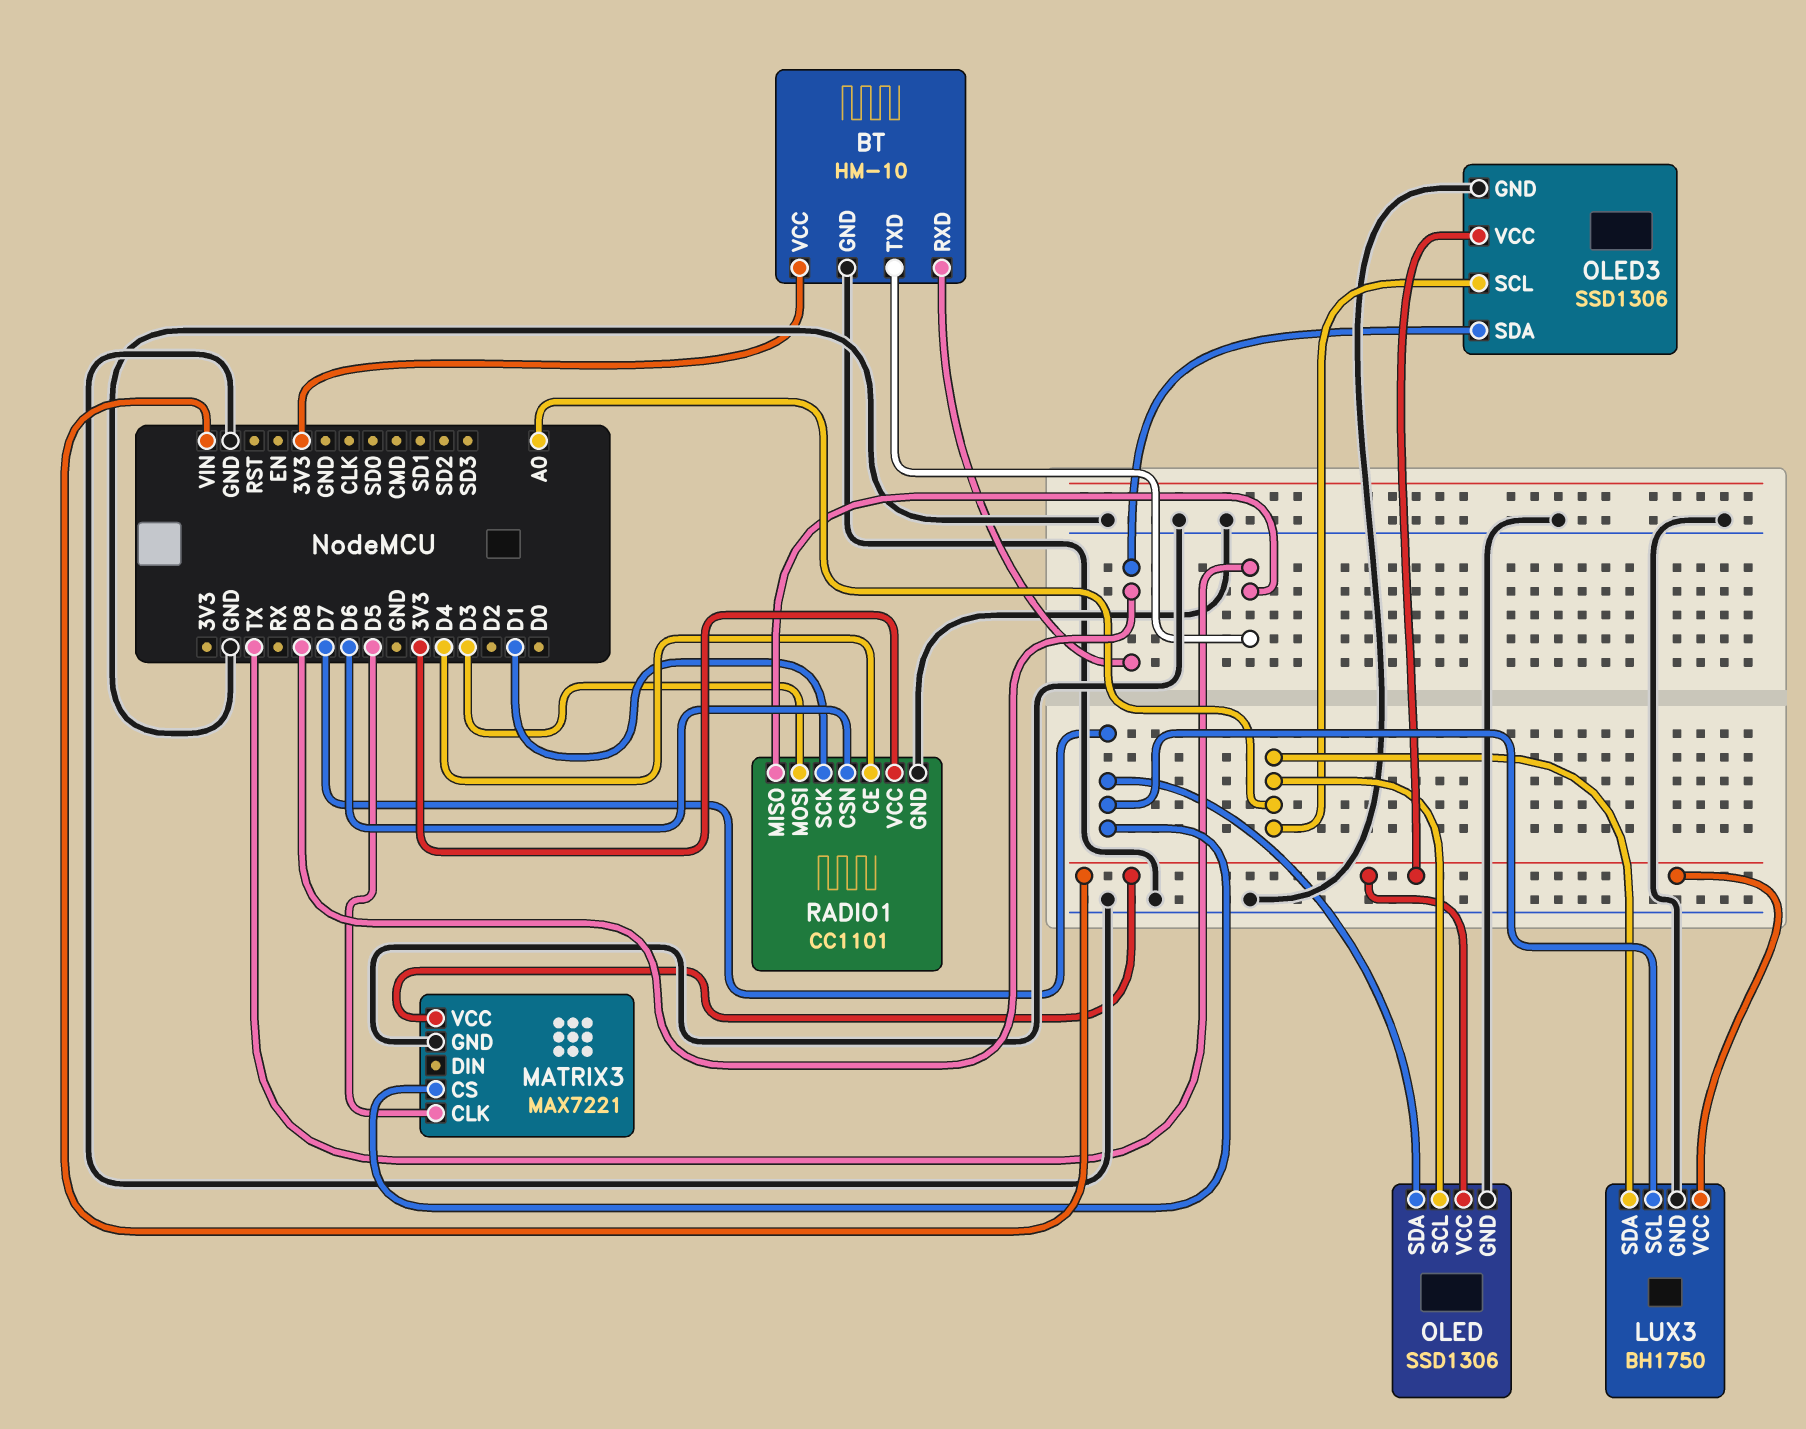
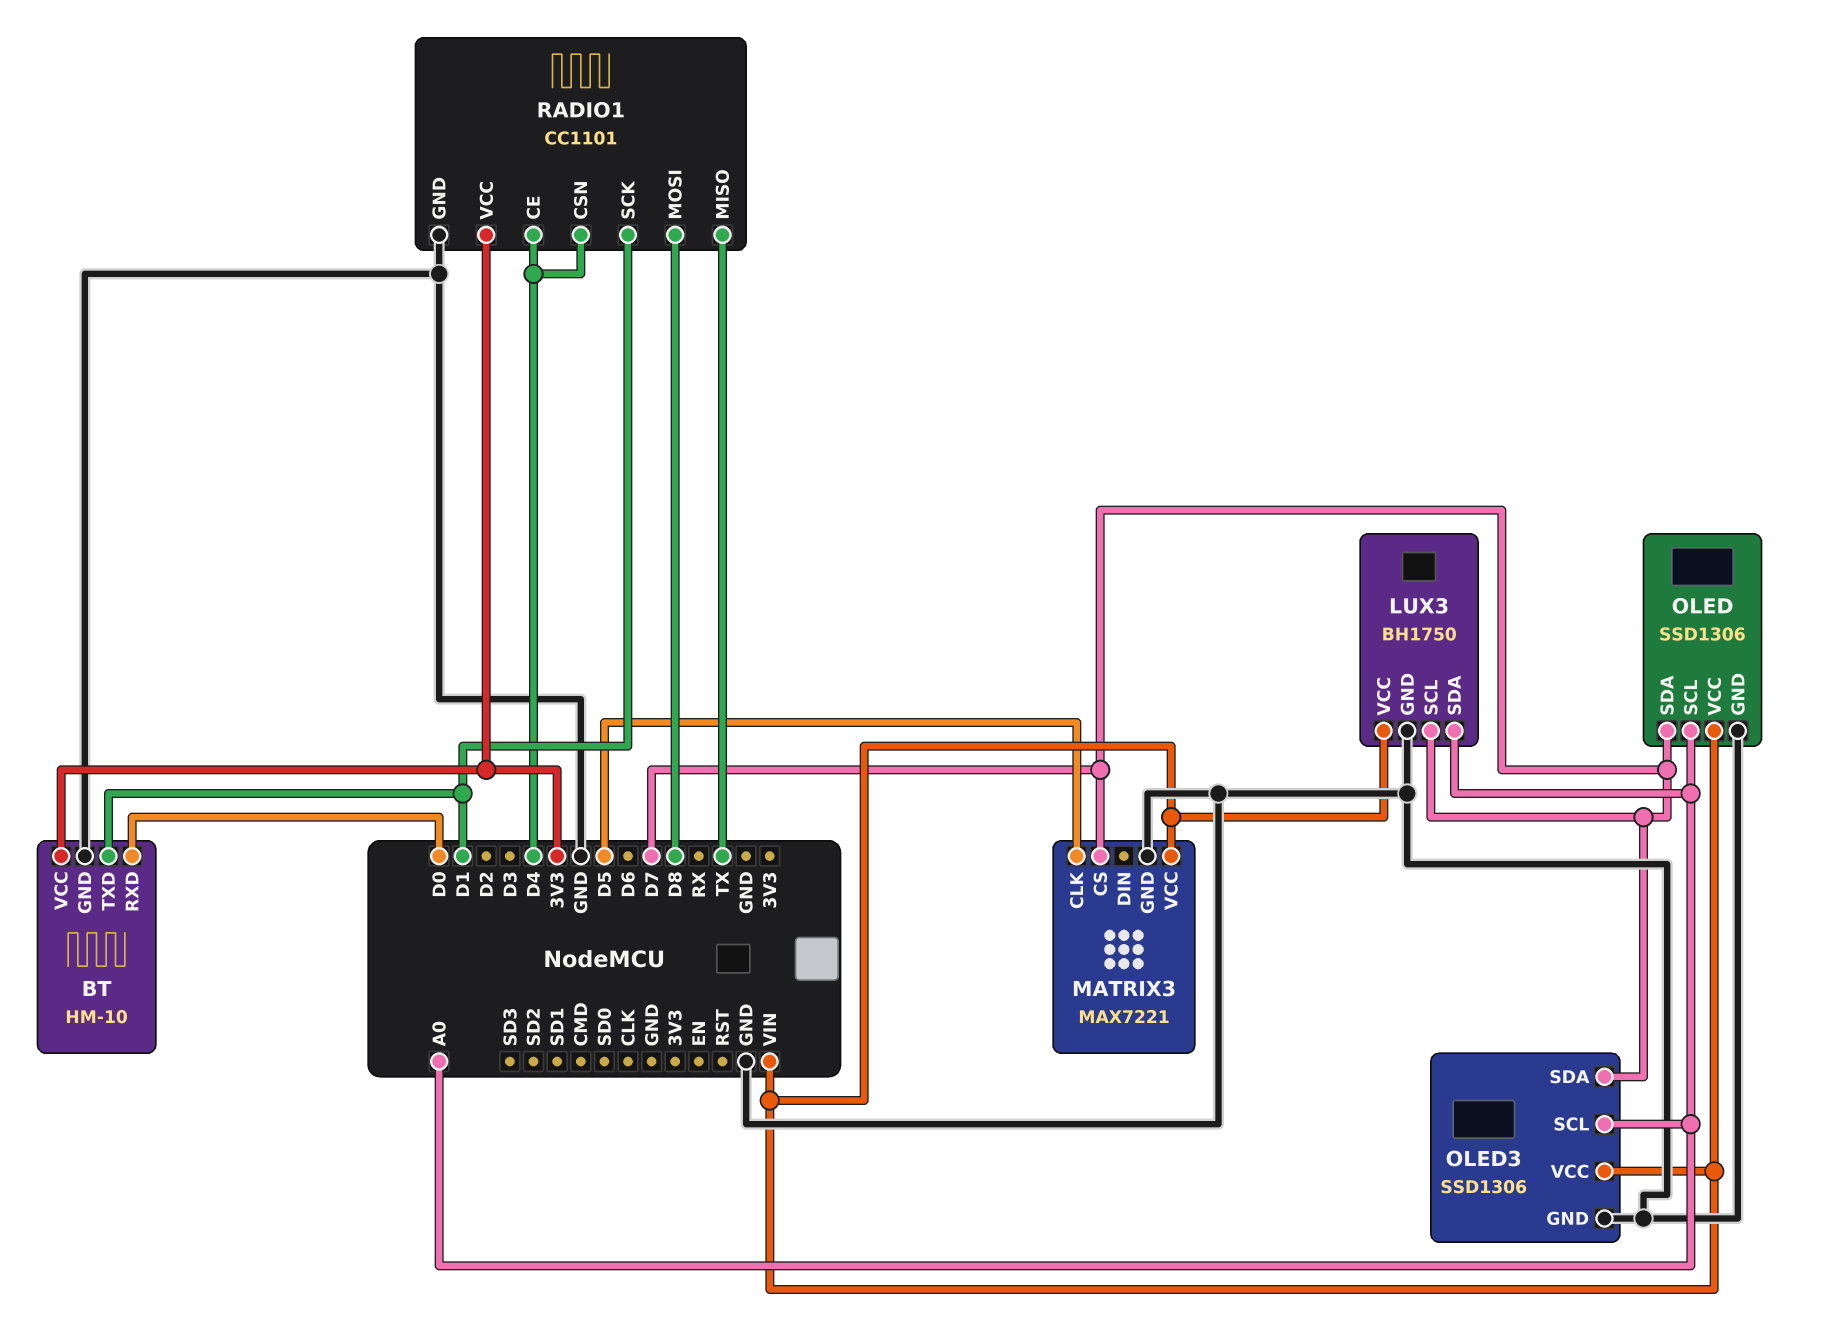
BT pin RXD: D8 -> D0
BT pin TXD: TX -> D1
OLED3 pin SDA: D8 -> D7
RADIO1 pin CSN: D6 -> D4
RADIO1 pin MOSI: D3 -> D8

